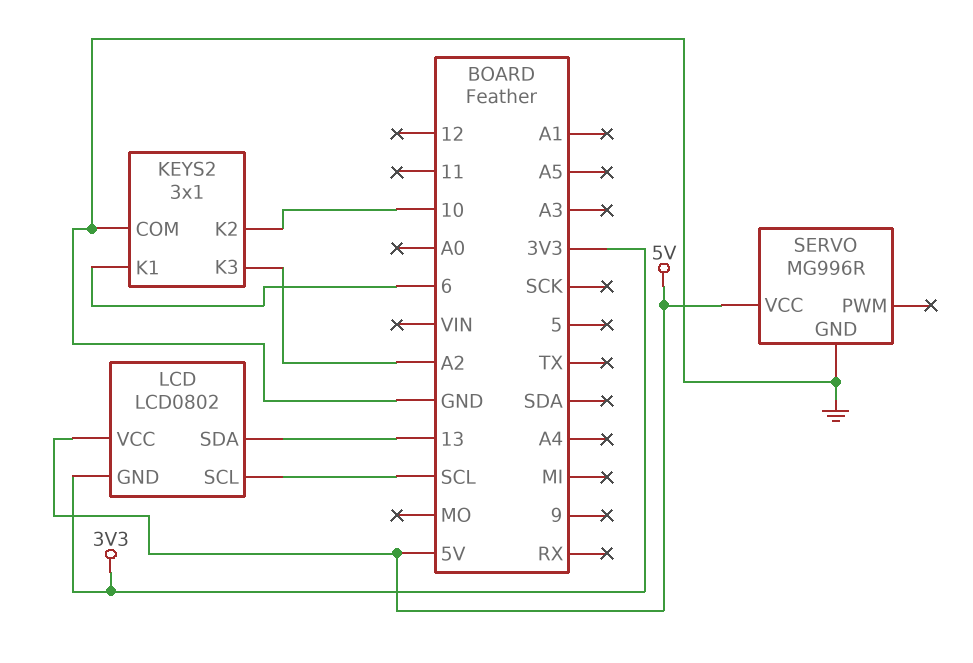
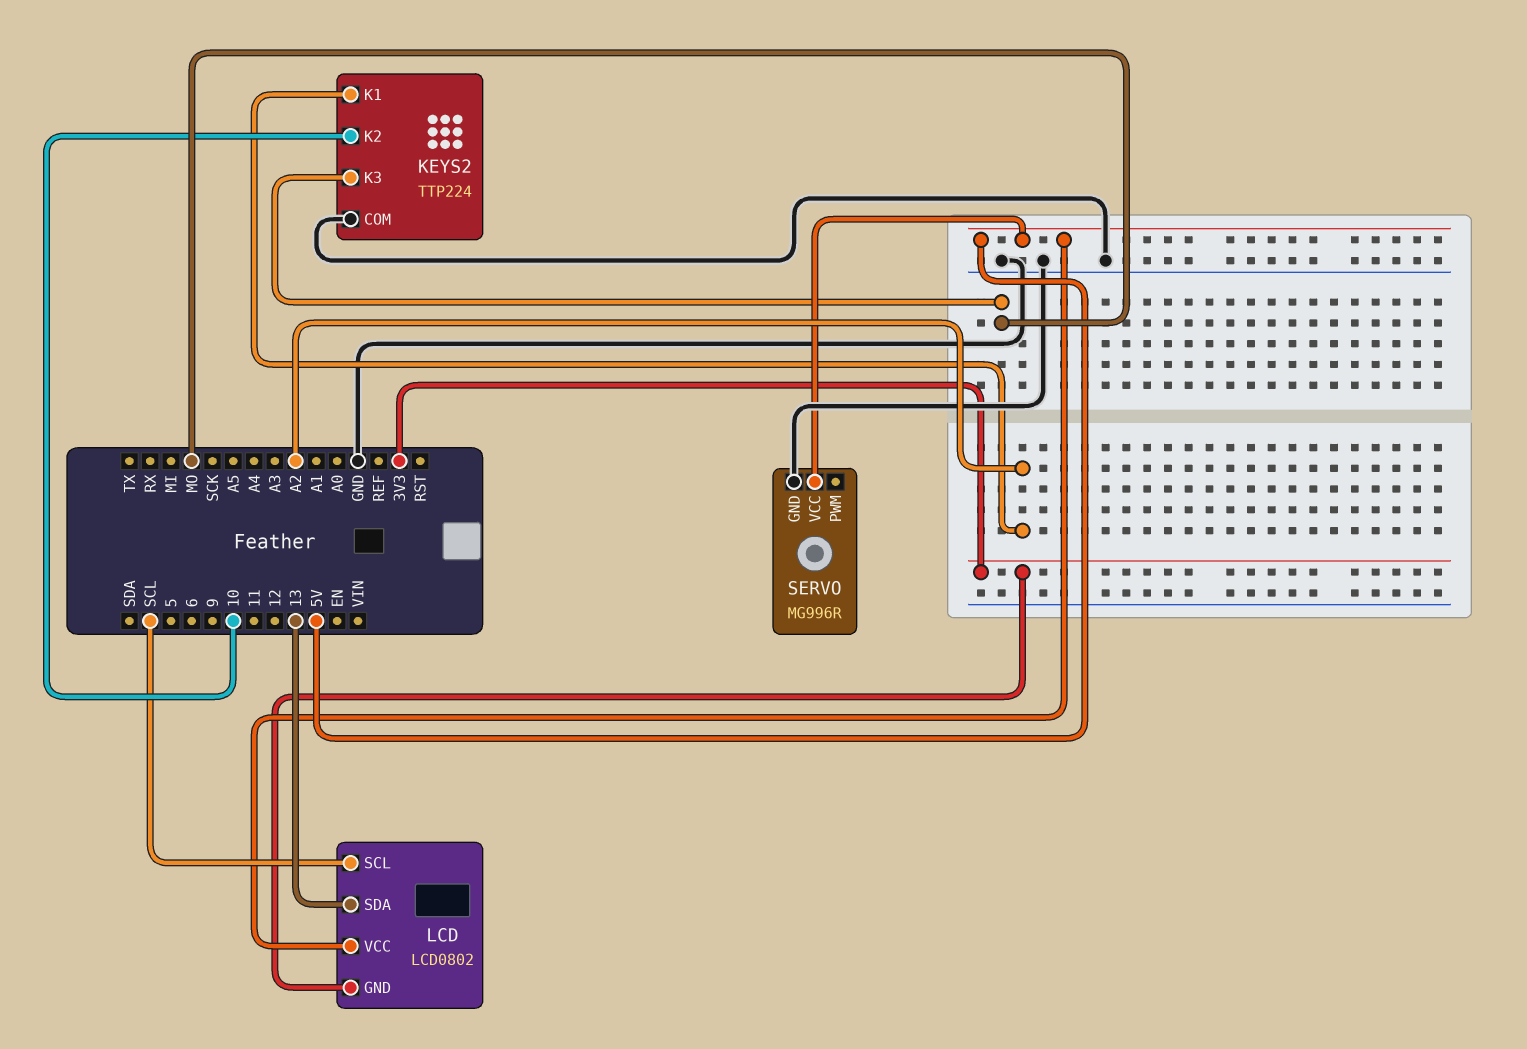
KEYS2: 3x1 -> TTP224
KEYS2 pin K1: 6 -> A2
KEYS2 pin K3: A2 -> MO

